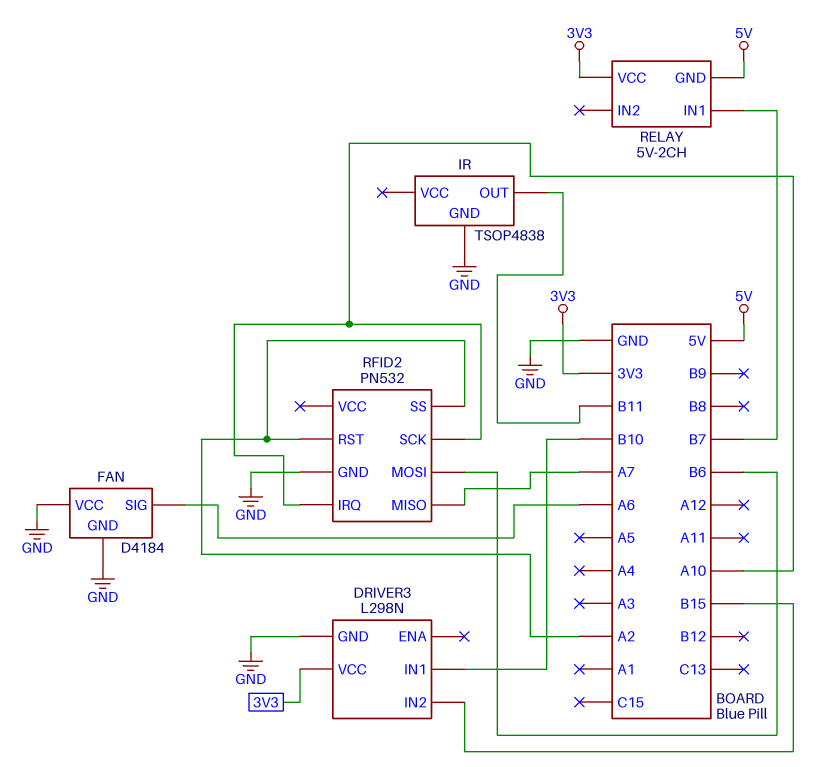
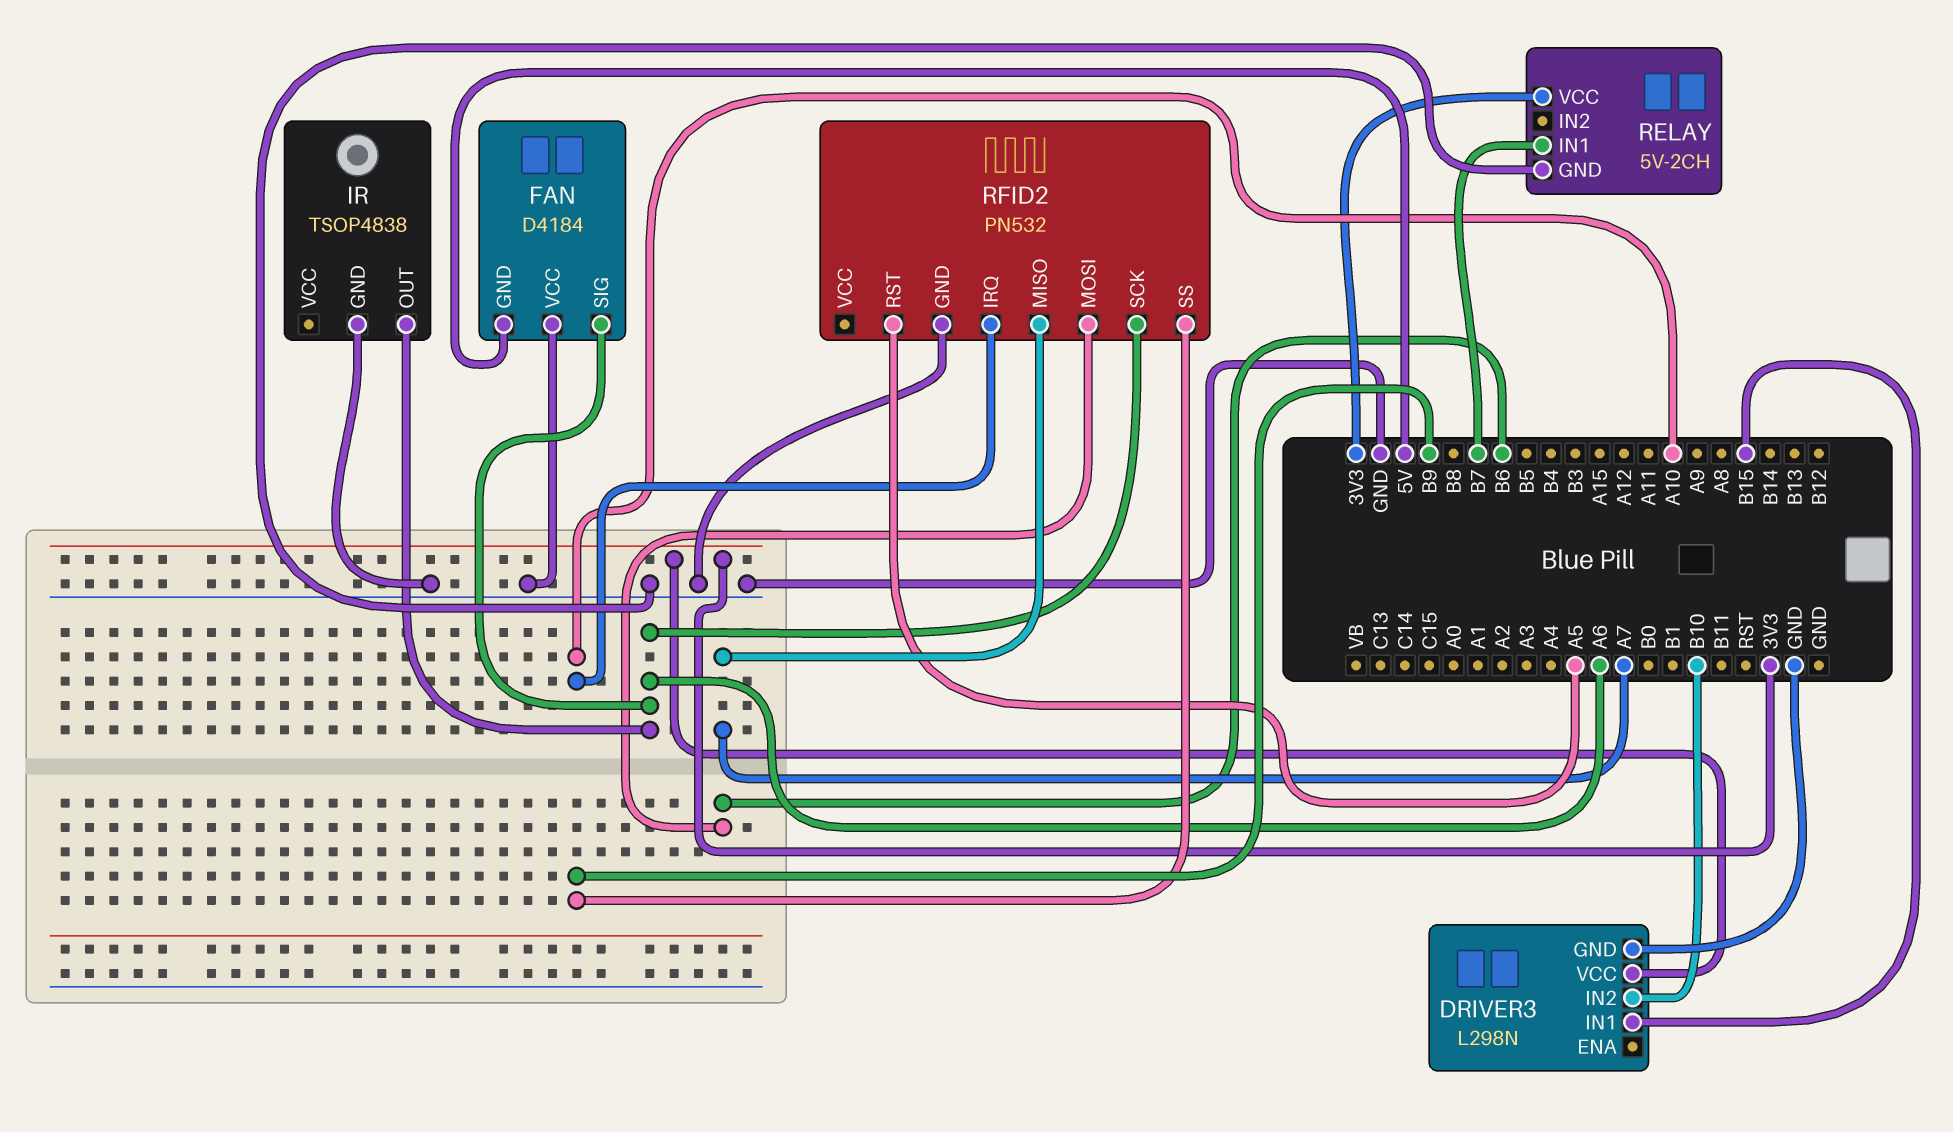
DRIVER3 pin IN1: B10 -> B15
DRIVER3 pin IN2: B15 -> B10
FAN pin GND: GND -> 5V
IR pin OUT: B11 -> A6
RELAY pin GND: 5V -> GND
RFID2 pin RST: A2 -> A5
RFID2 pin SCK: A10 -> A6
RFID2 pin SS: A2 -> B9

